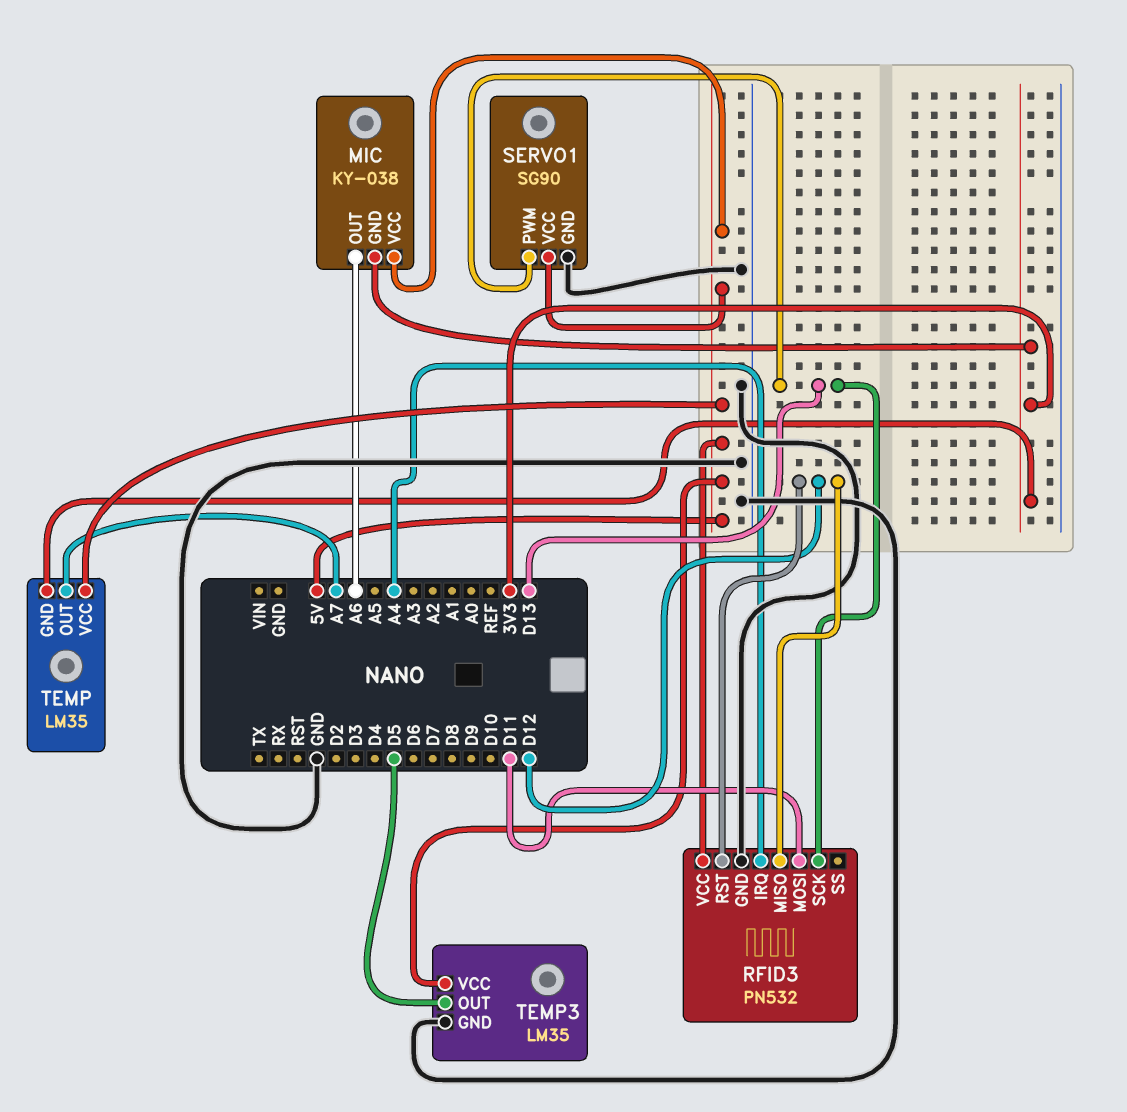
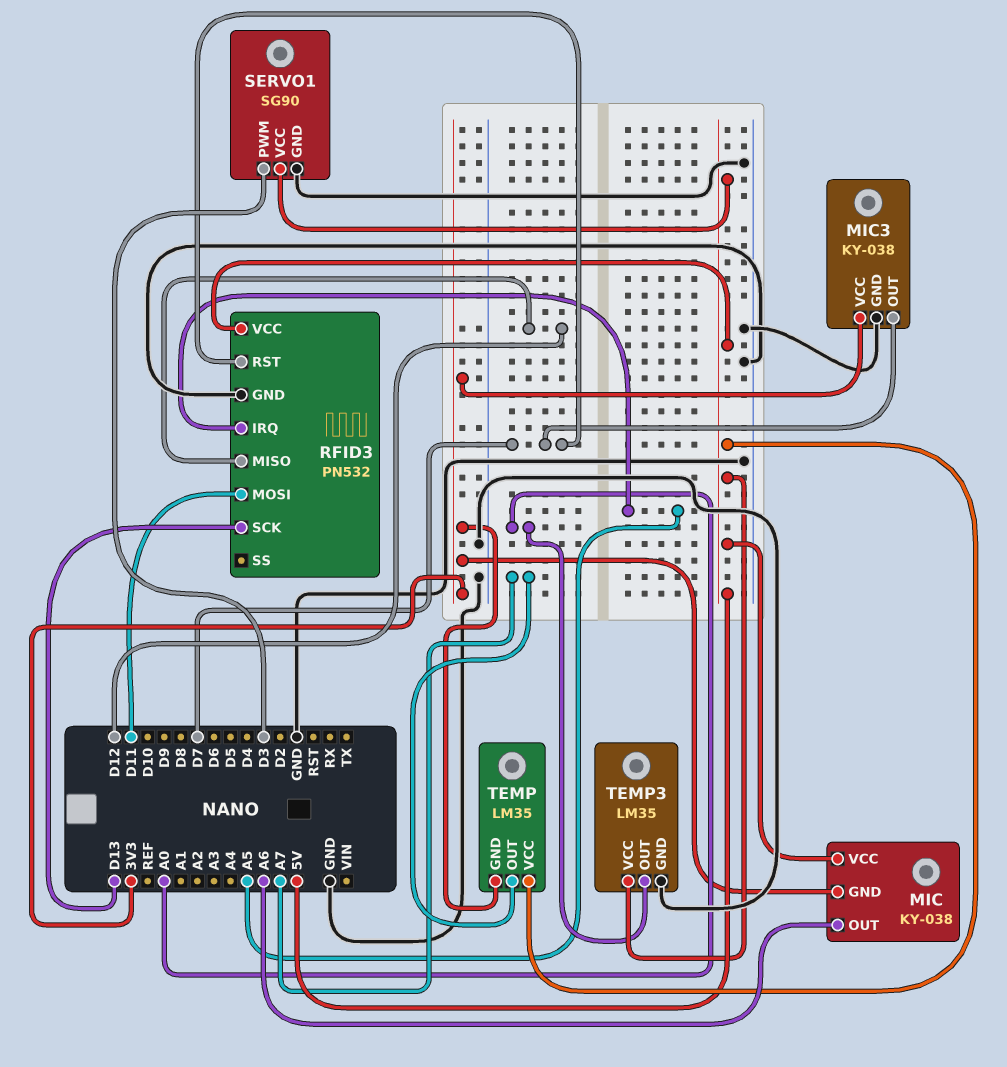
MIC3: none -> KY-038
MIC3 pin GND: none -> GND
MIC3 pin OUT: none -> D7
MIC3 pin VCC: none -> 3V3
RFID3 pin IRQ: A4 -> A5
RFID3 pin RST: D12 -> D7
SERVO1 pin PWM: D13 -> D3
TEMP3 pin OUT: D5 -> A0

